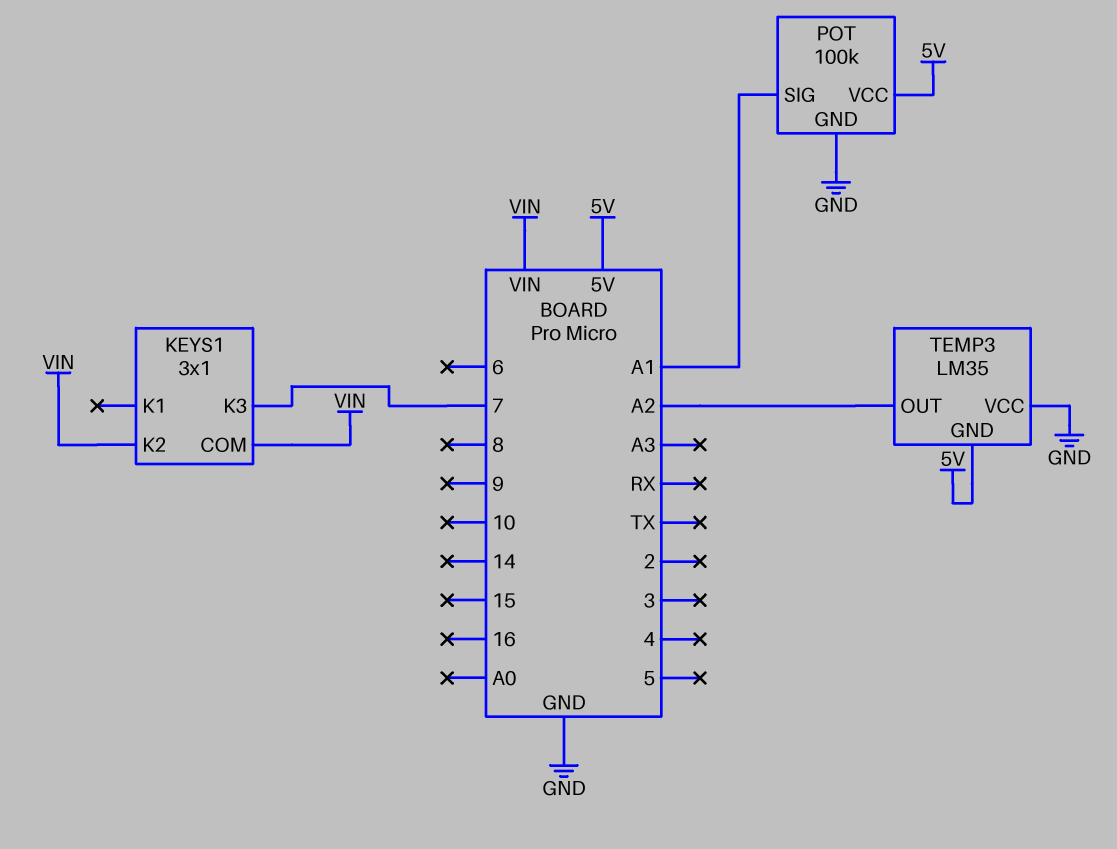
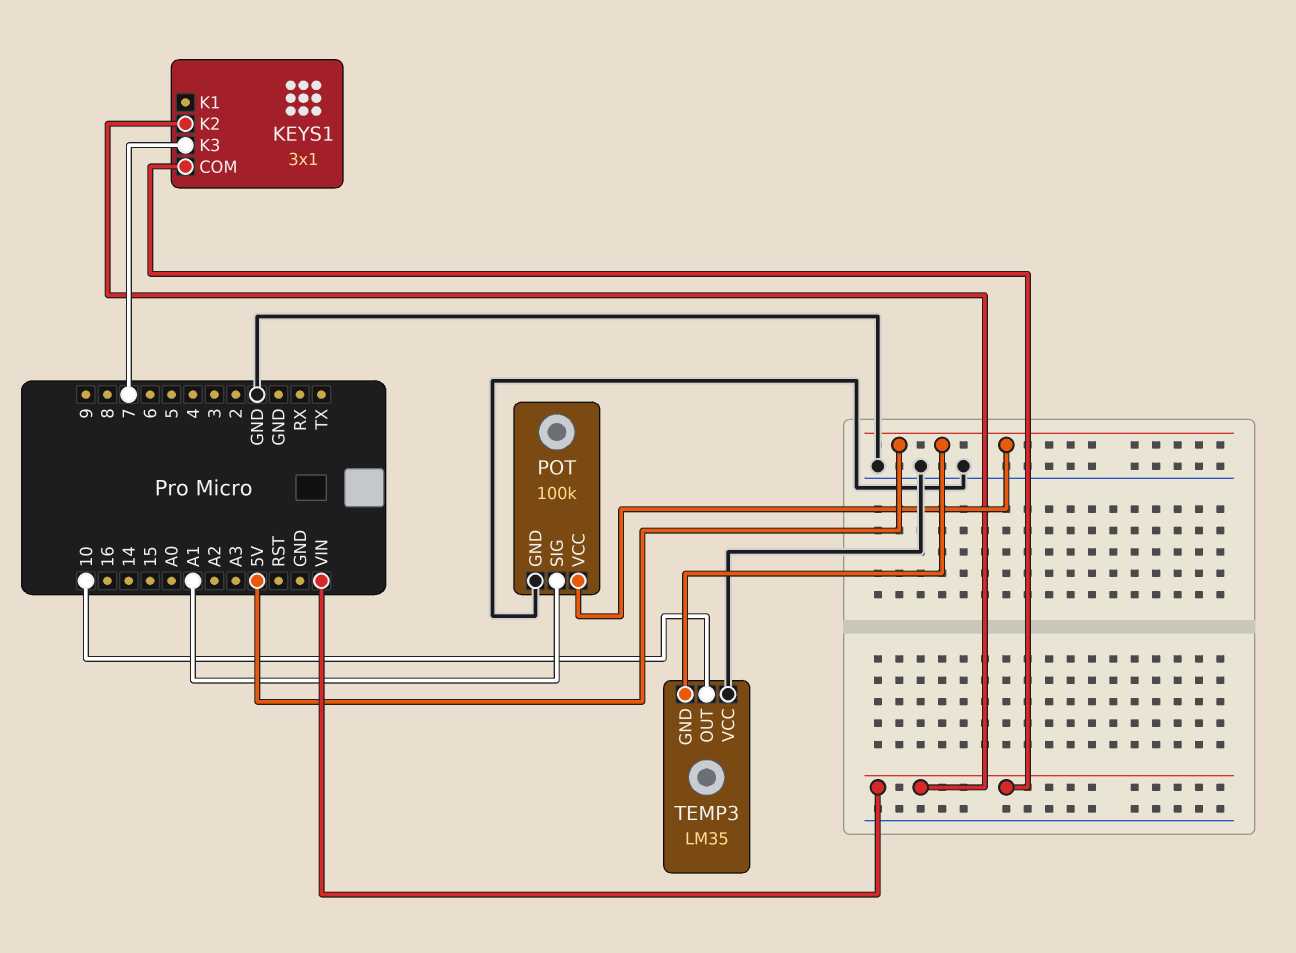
TEMP3 pin OUT: A2 -> 10

